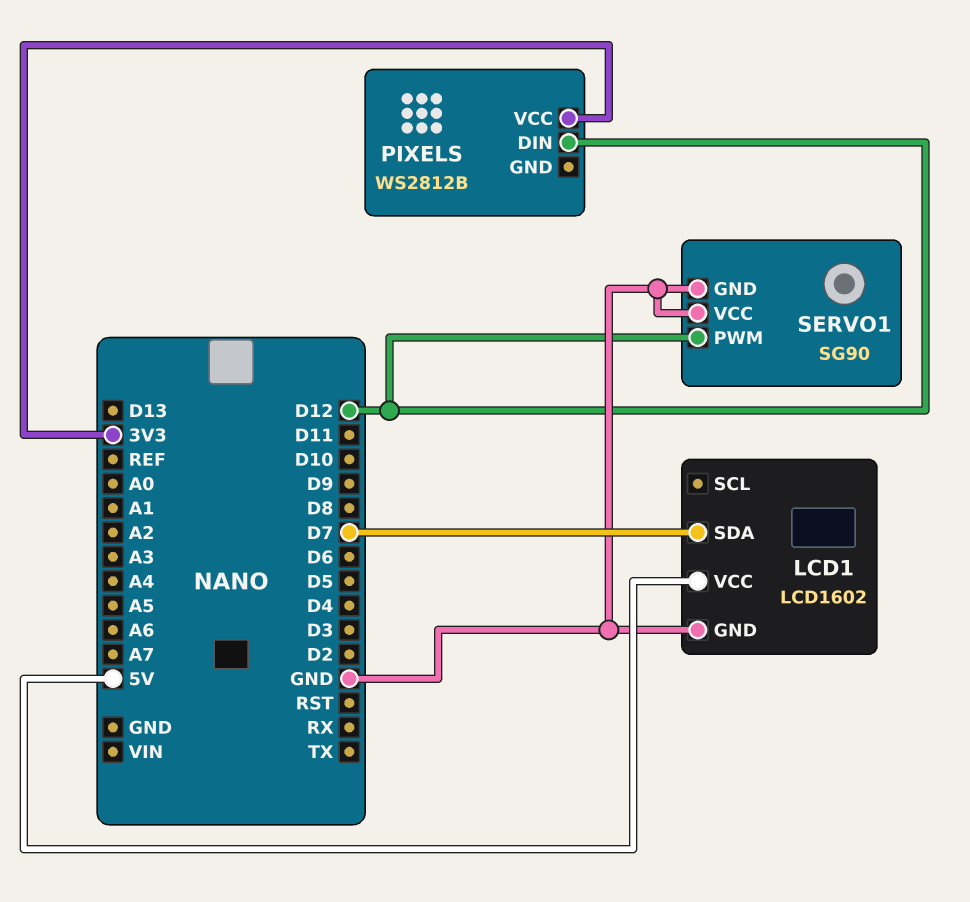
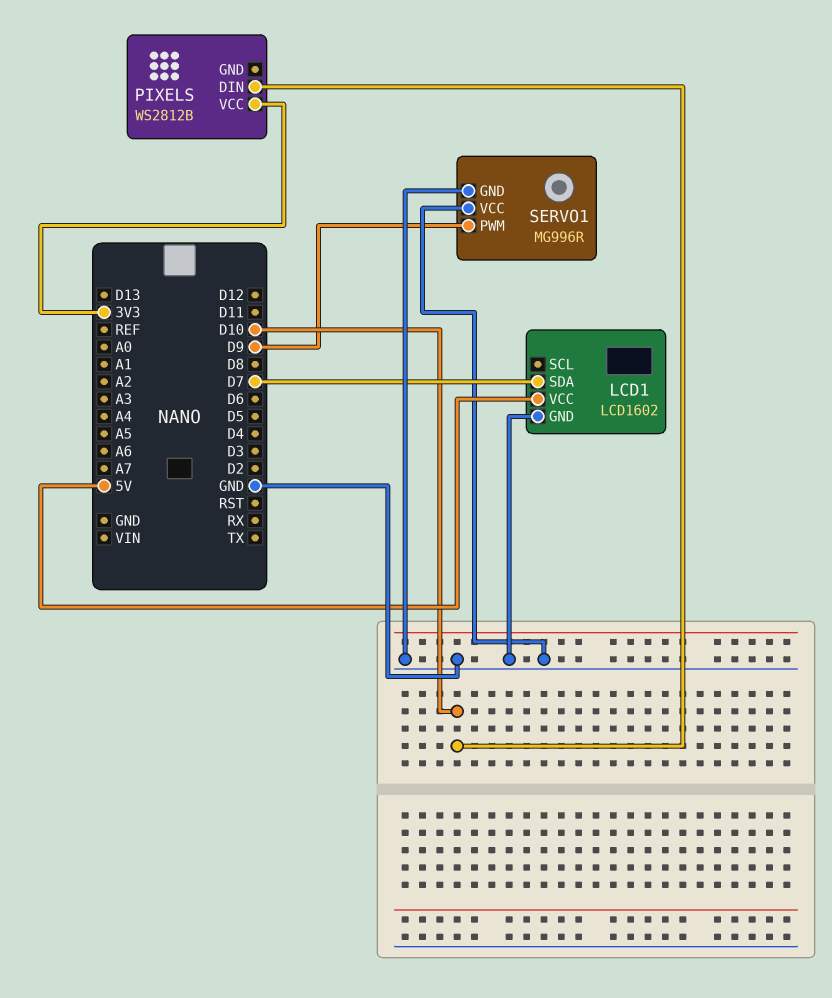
PIXELS pin DIN: D12 -> D10
SERVO1: SG90 -> MG996R
SERVO1 pin PWM: D12 -> D9

